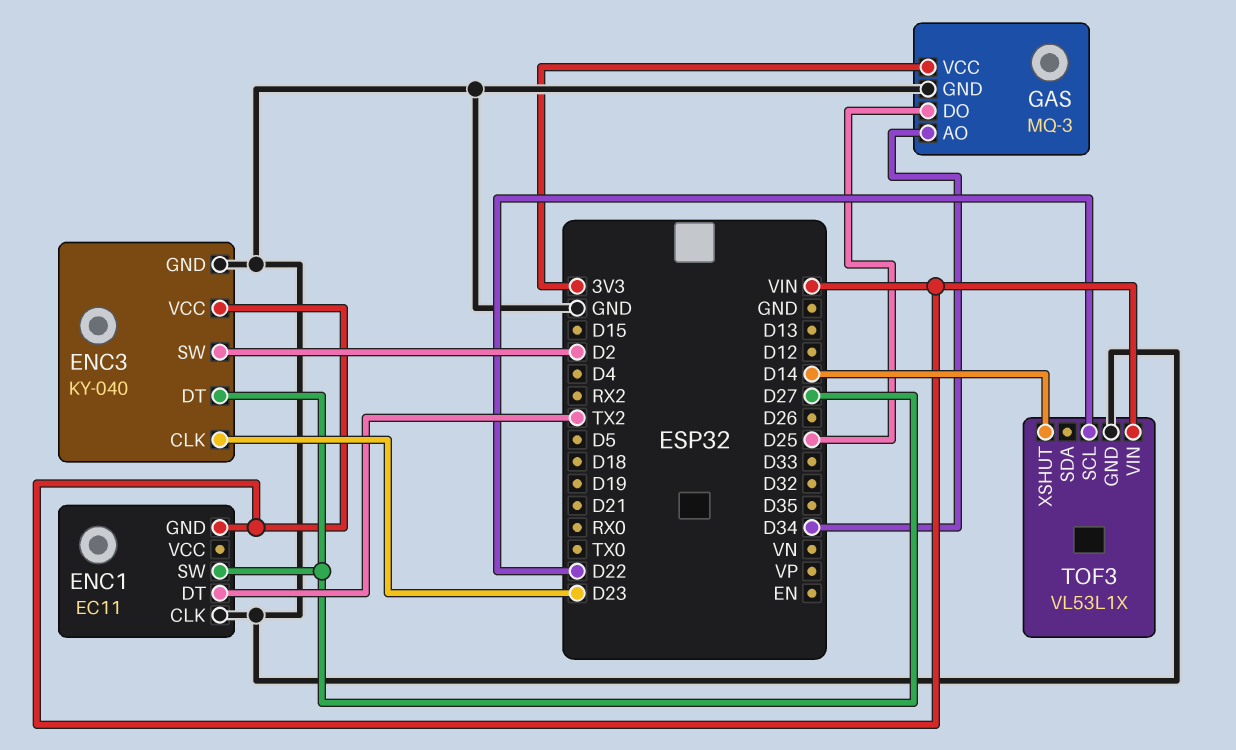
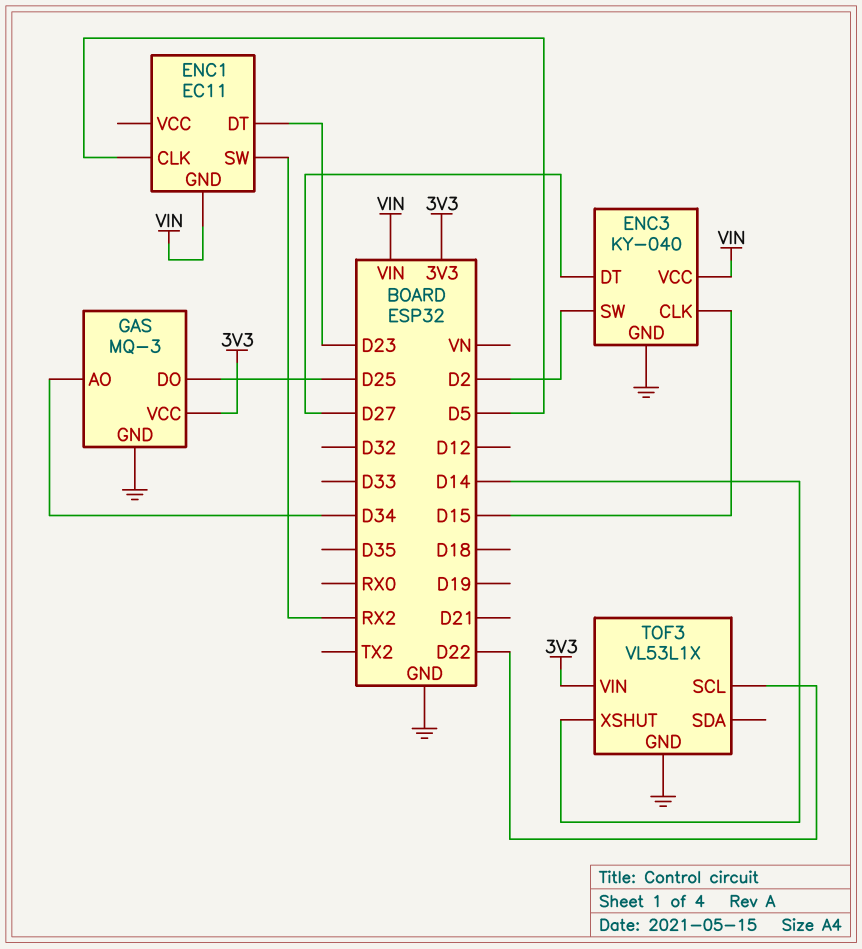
ENC1 pin CLK: GND -> D5
ENC1 pin DT: TX2 -> D23
ENC1 pin SW: D27 -> RX2
ENC3 pin CLK: D23 -> D15
TOF3 pin VIN: VIN -> 3V3

